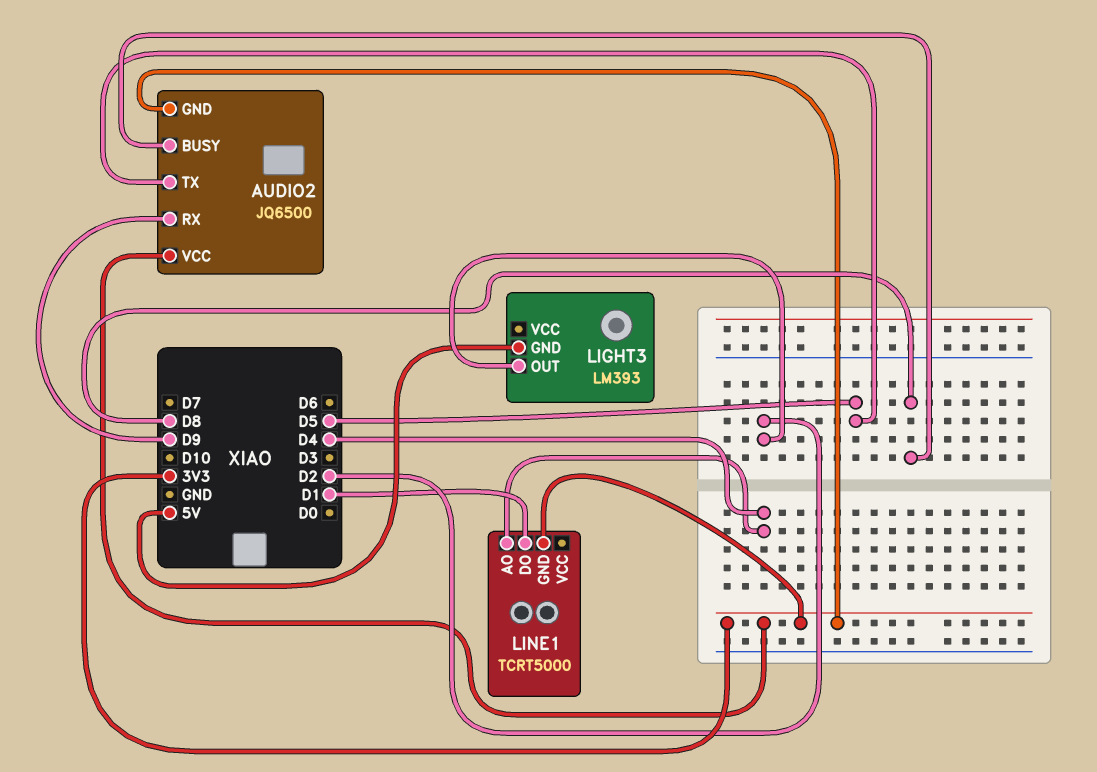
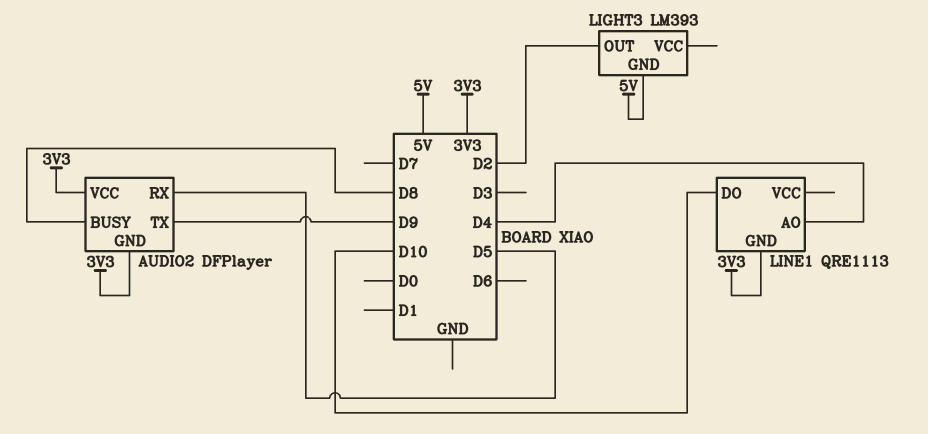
AUDIO2: JQ6500 -> DFPlayer
AUDIO2 pin RX: D9 -> D5
AUDIO2 pin TX: D5 -> D9
LINE1: TCRT5000 -> QRE1113
LINE1 pin DO: D1 -> D10

